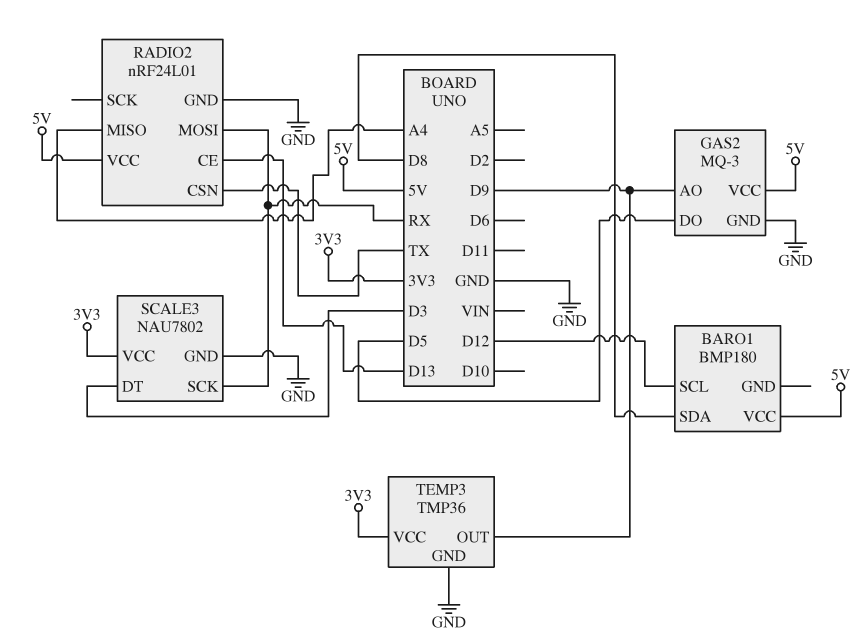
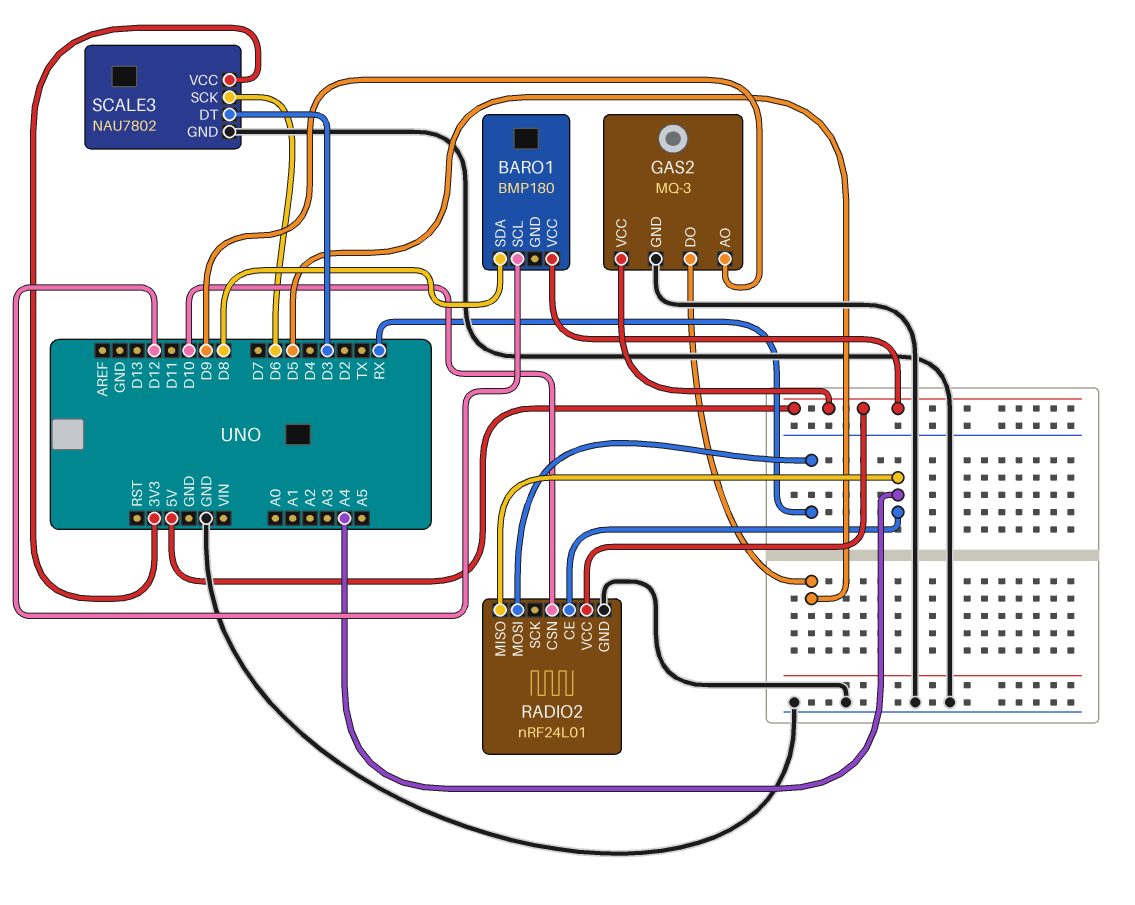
RADIO2 pin CE: D13 -> A4
RADIO2 pin CSN: TX -> D10
SCALE3 pin SCK: RX -> D6
TEMP3: TMP36 -> none
TEMP3 pin GND: GND -> none
TEMP3 pin OUT: D9 -> none
TEMP3 pin VCC: 3V3 -> none

